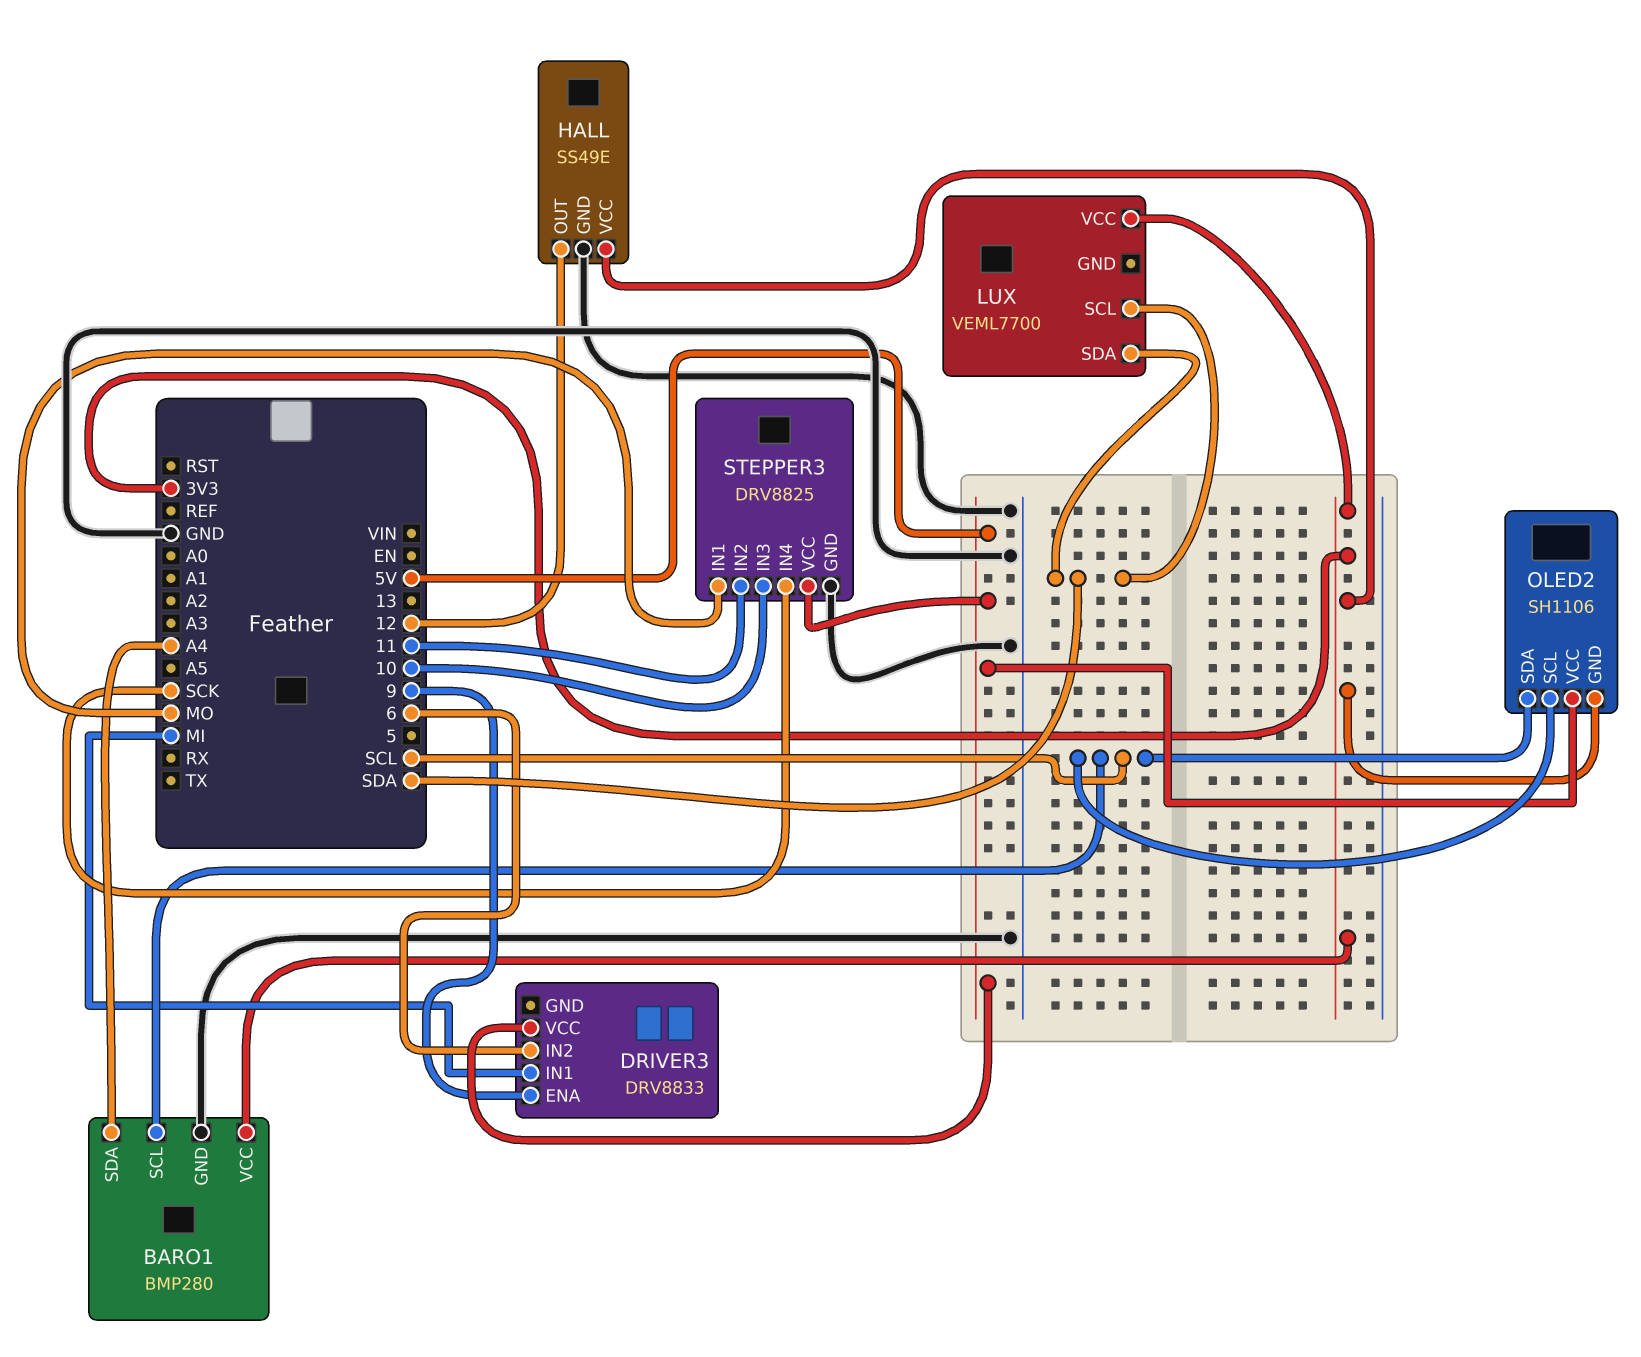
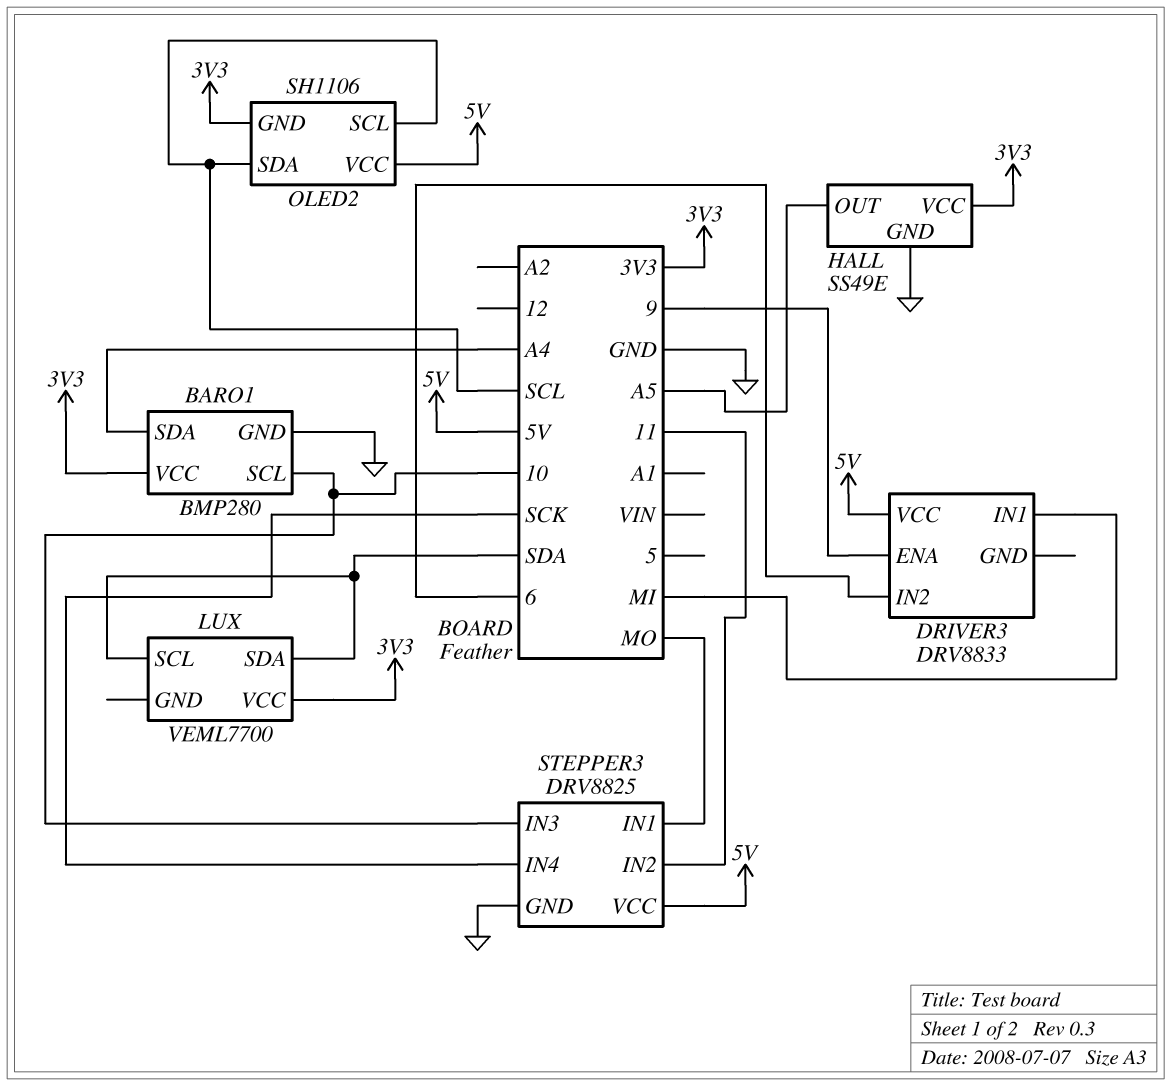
BARO1 pin SCL: SCL -> 10
HALL pin OUT: 12 -> A5

